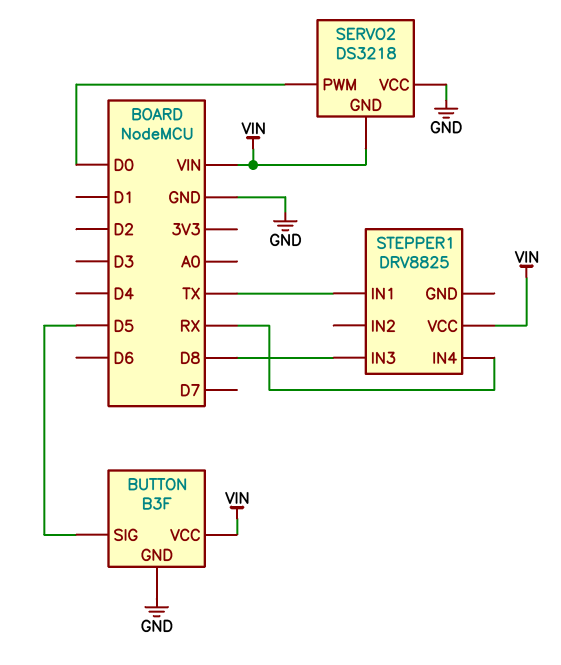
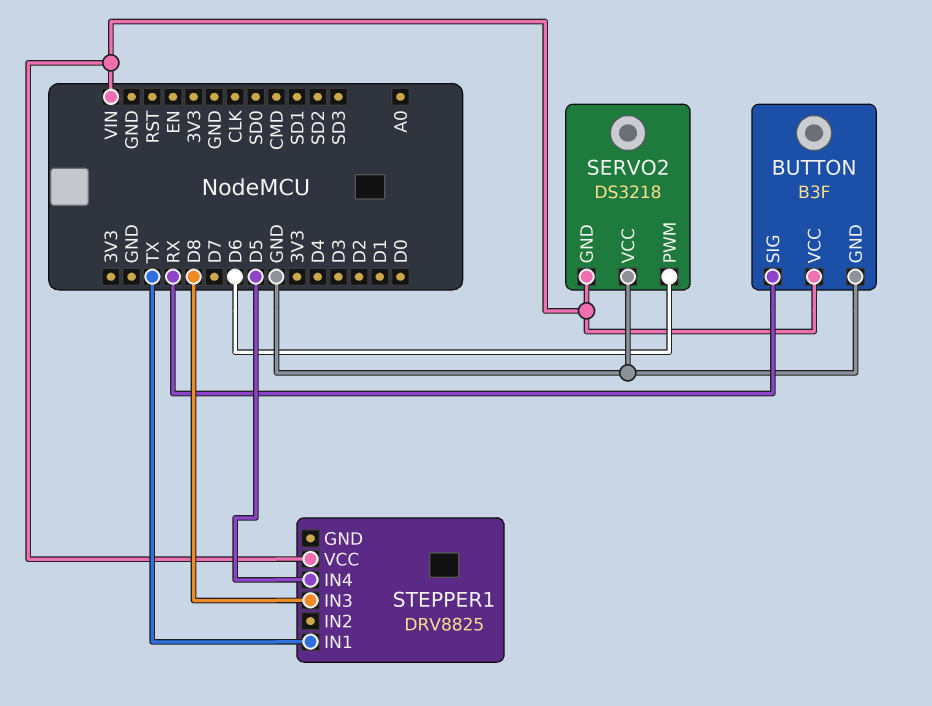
BUTTON pin SIG: D5 -> RX
SERVO2 pin PWM: D0 -> D6
STEPPER1 pin IN4: RX -> D5

